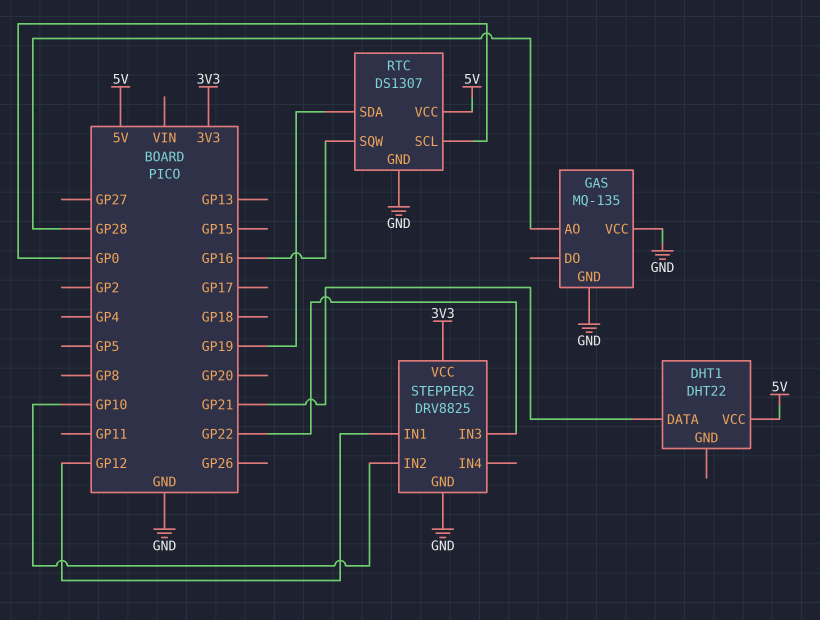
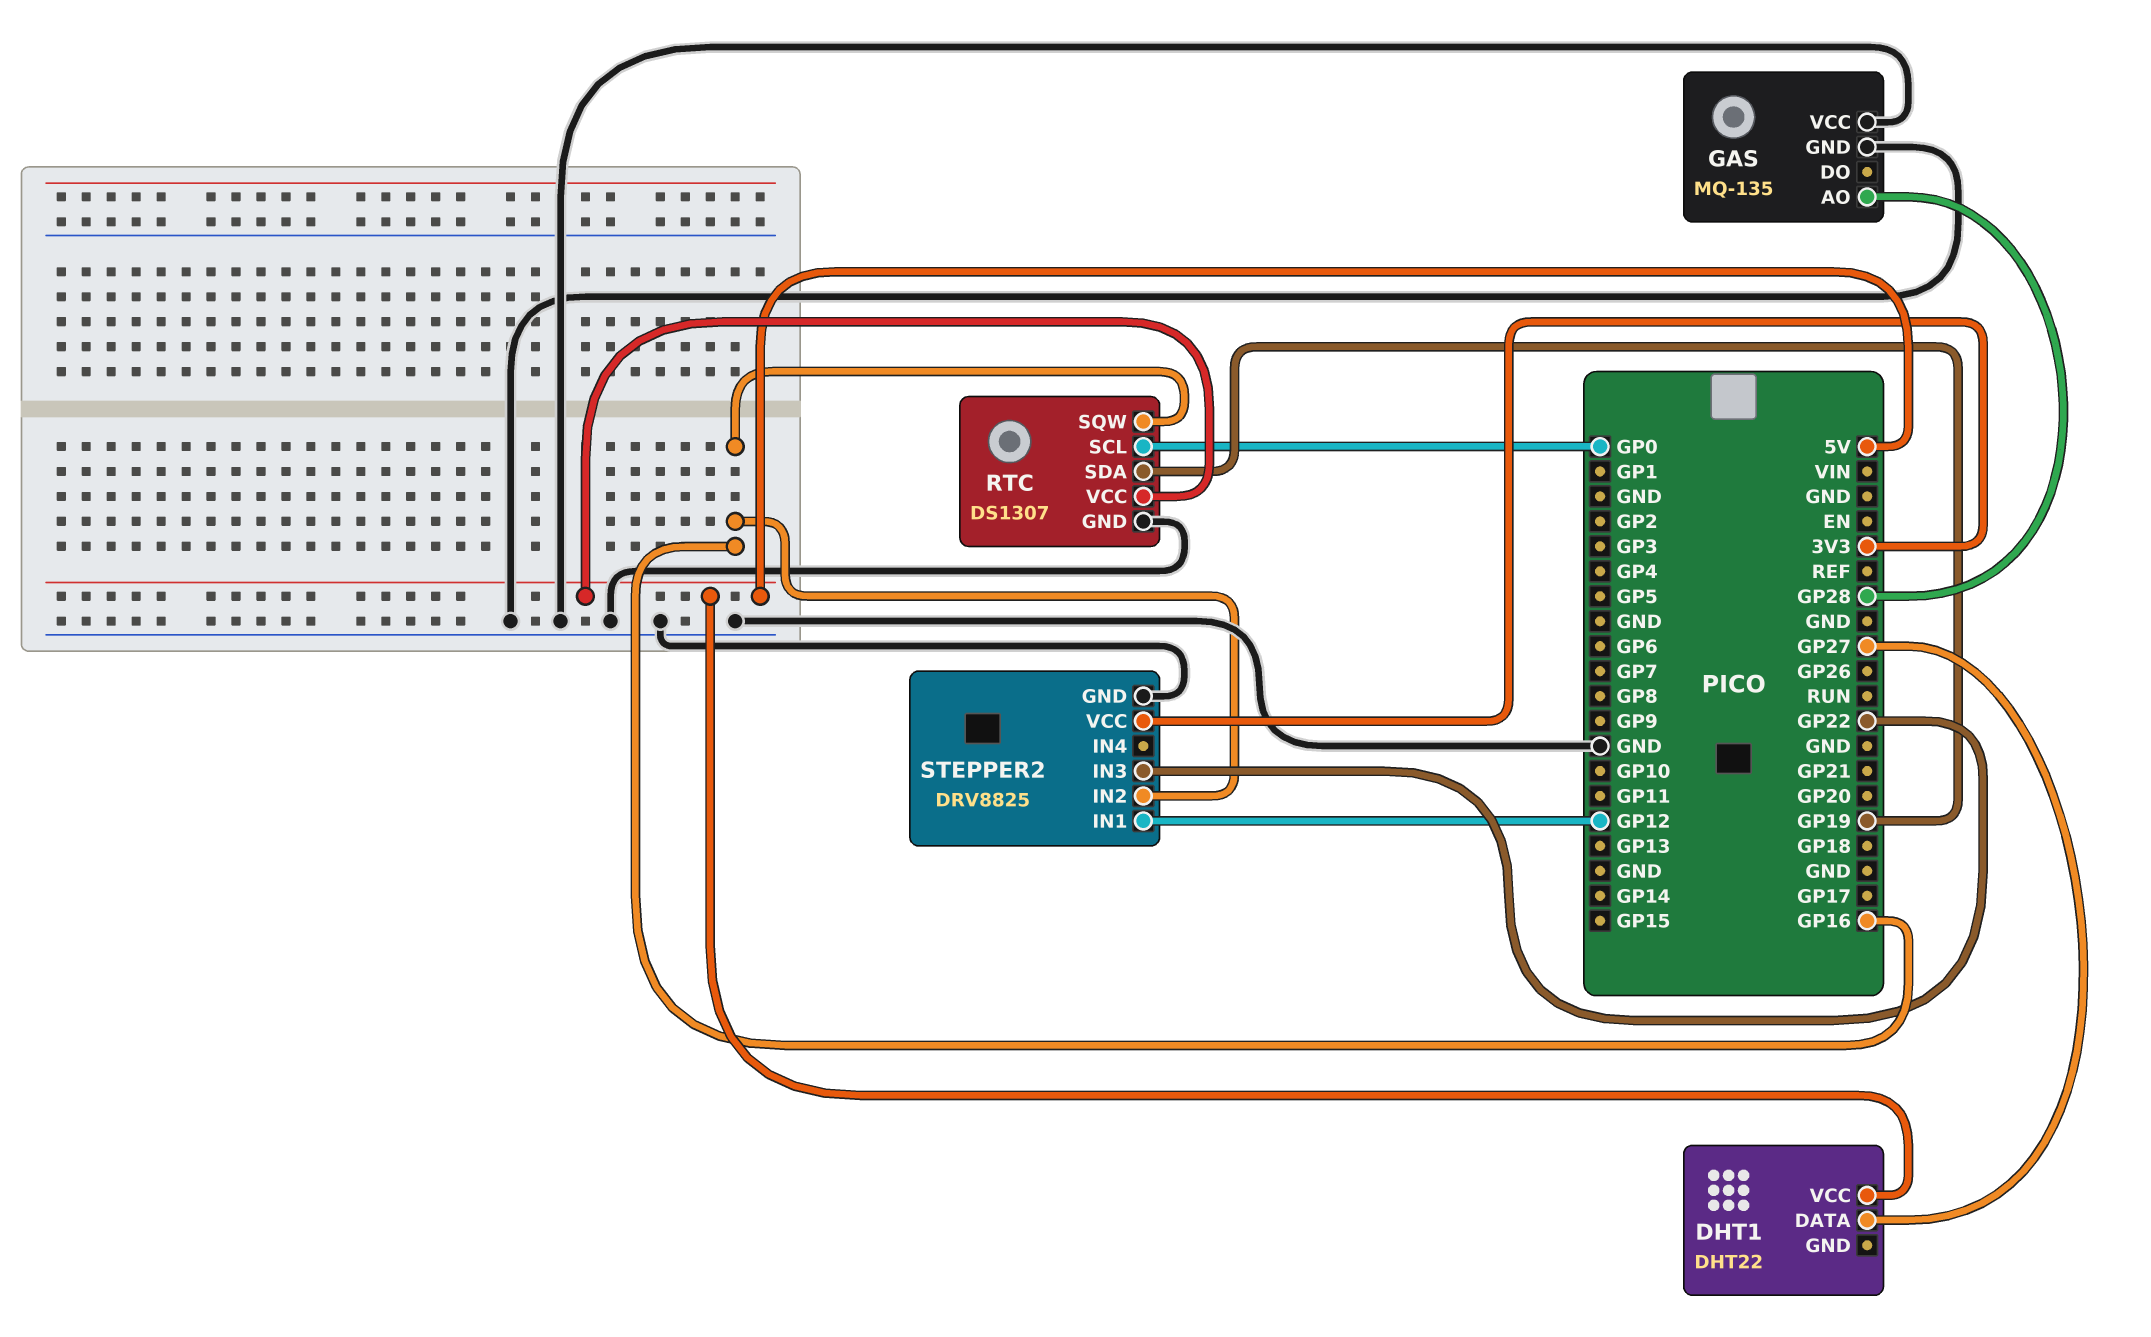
DHT1 pin DATA: GP21 -> GP27
STEPPER2 pin IN2: GP10 -> GP16

